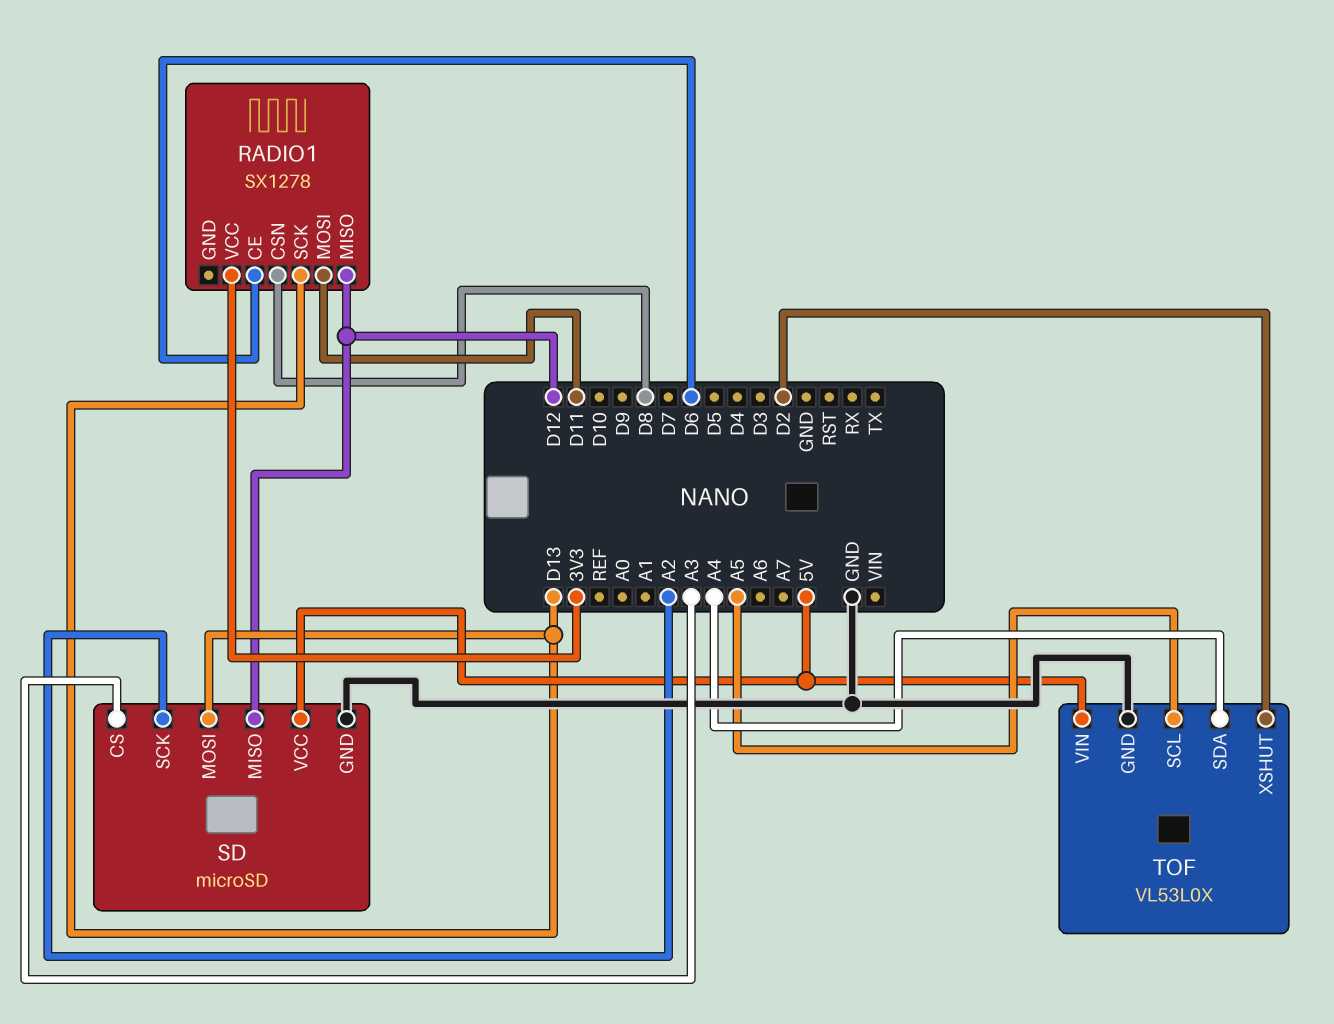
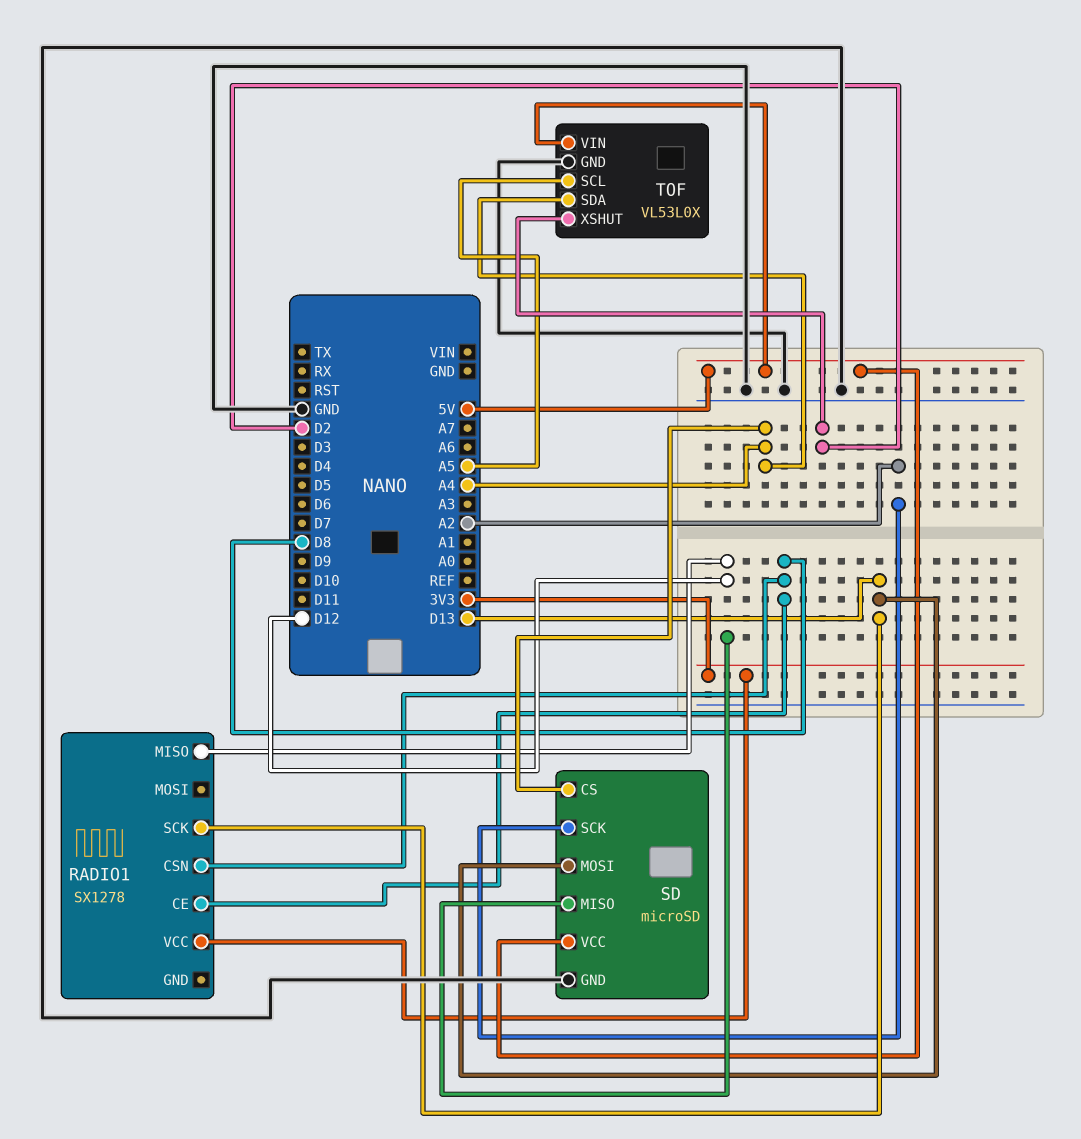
RADIO1 pin CE: D6 -> D8
RADIO1 pin MOSI: D11 -> none
SD pin CS: A3 -> A4

